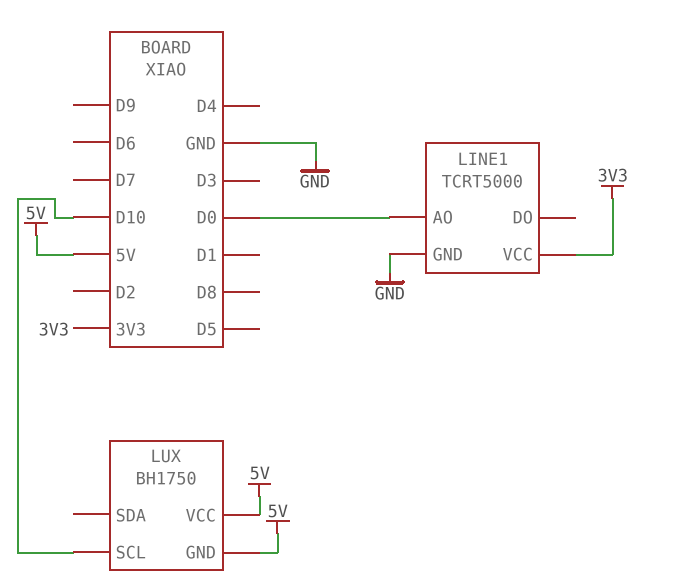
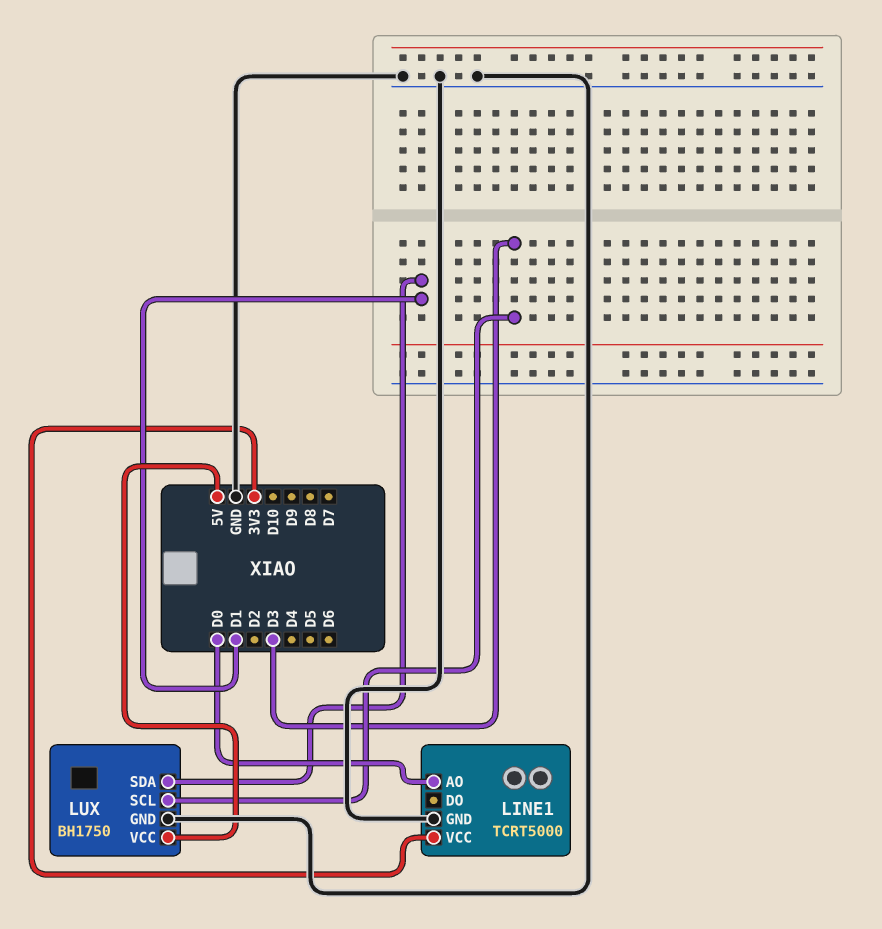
LUX pin GND: 5V -> GND
LUX pin SCL: D10 -> D3
LUX pin SDA: none -> D1

